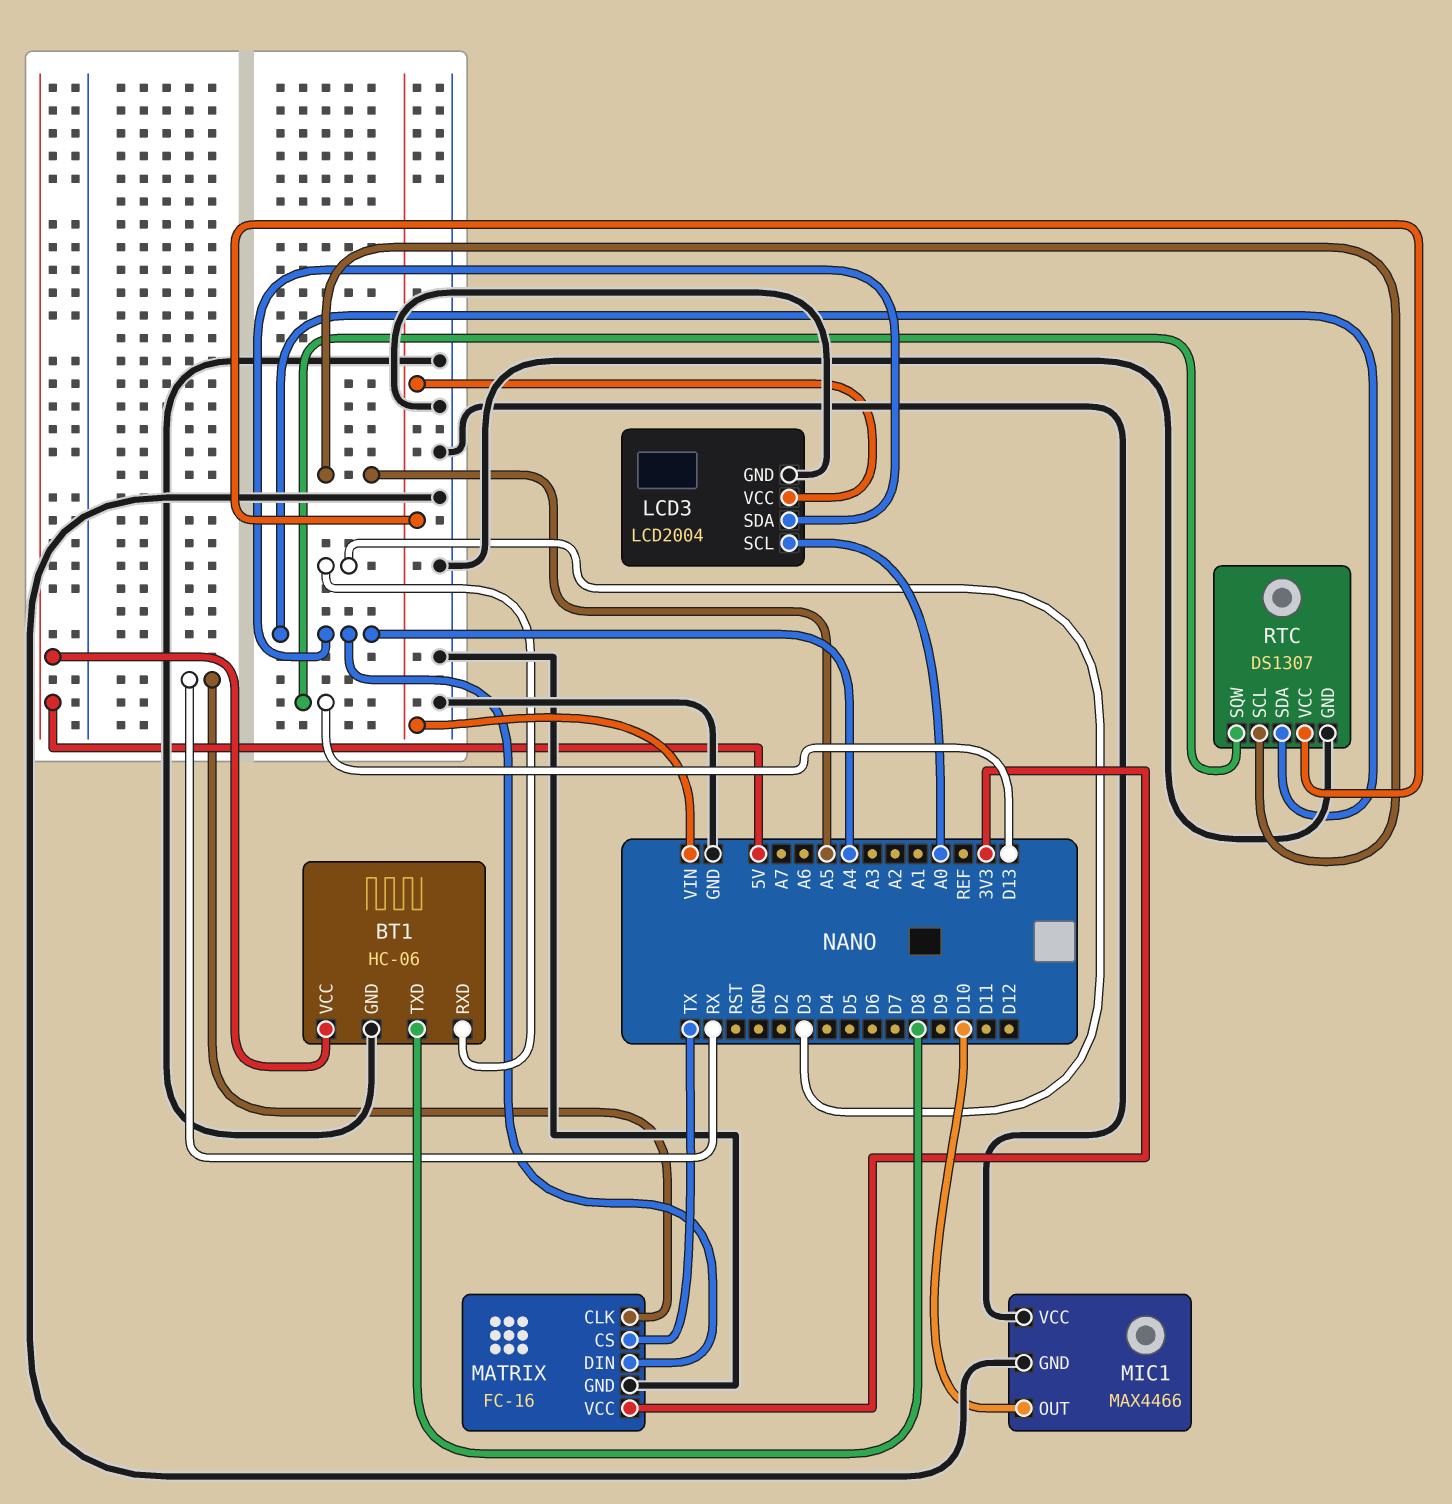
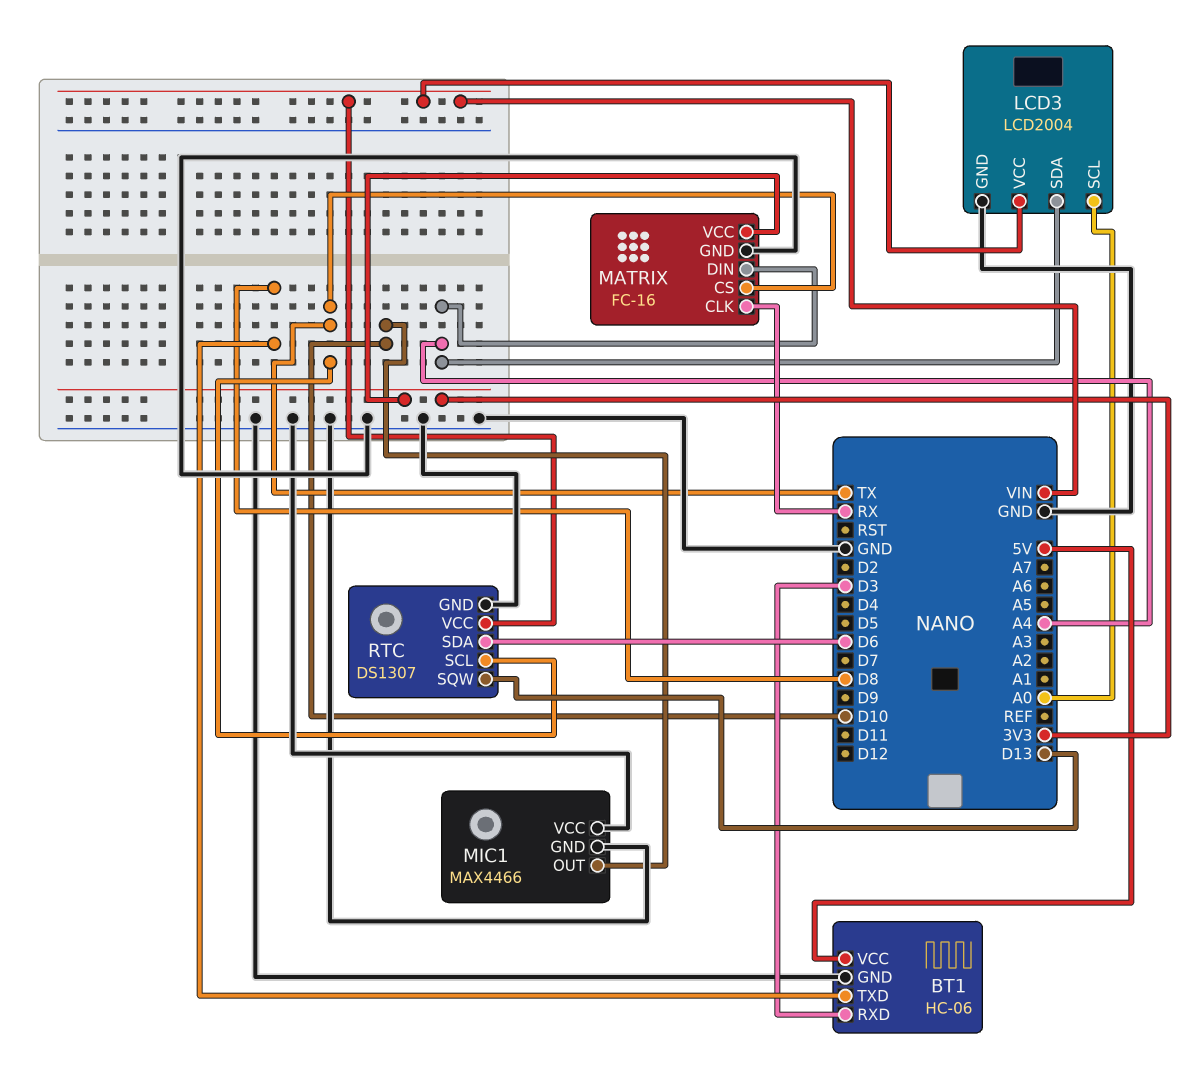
RTC pin SCL: A5 -> TX
RTC pin SDA: A4 -> D6

